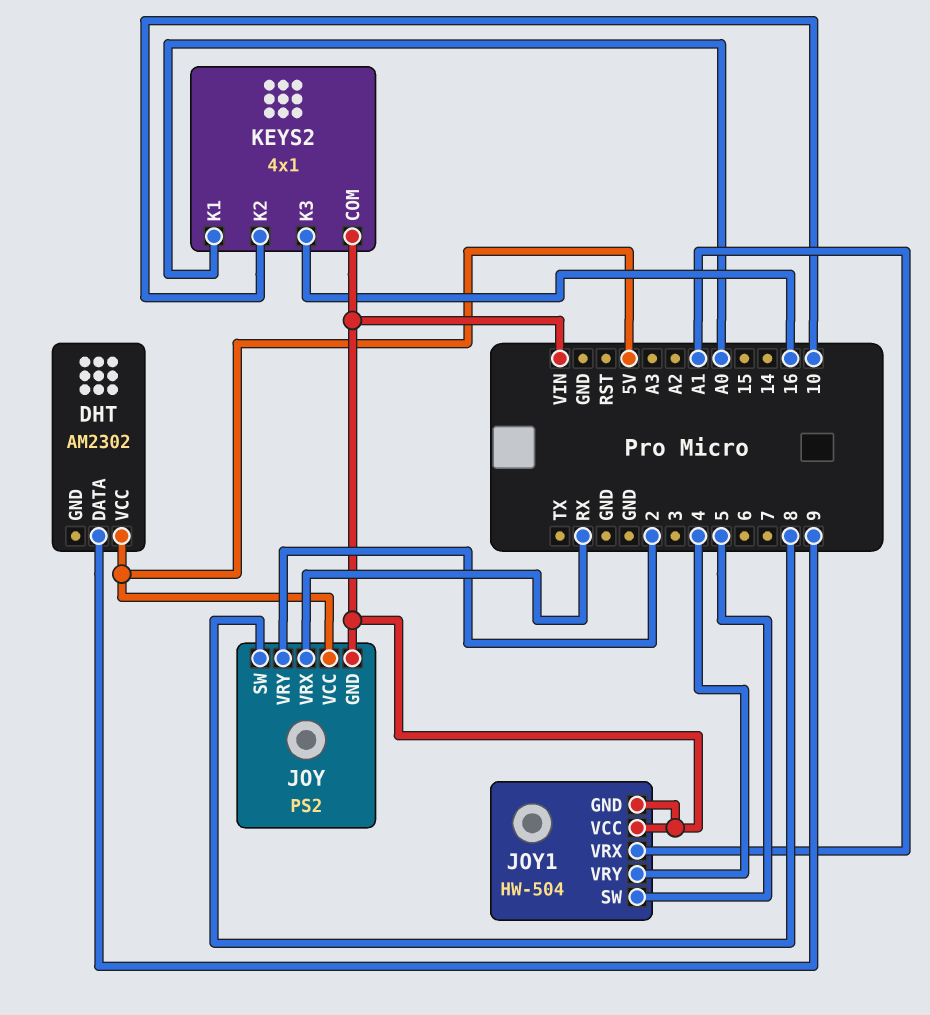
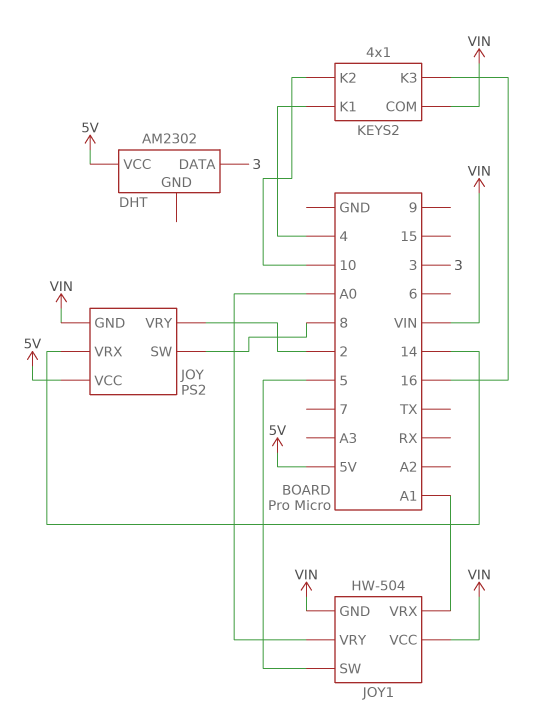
DHT pin DATA: 9 -> 3
JOY pin VRX: RX -> 14
JOY1 pin VRY: 4 -> A0
KEYS2 pin K1: A0 -> 4

